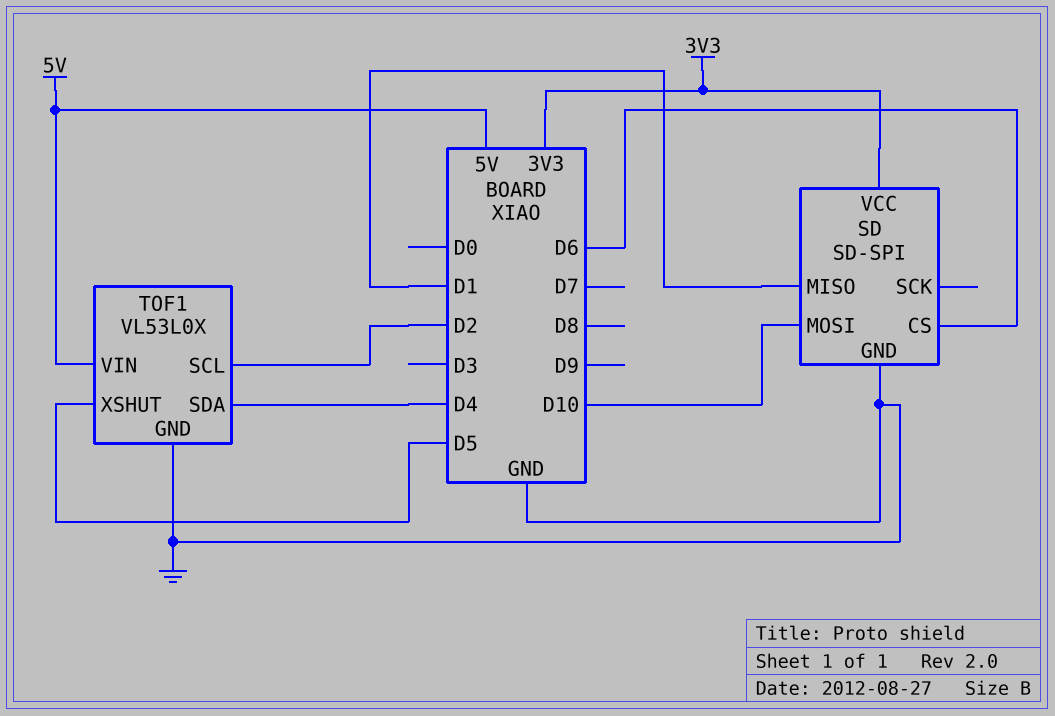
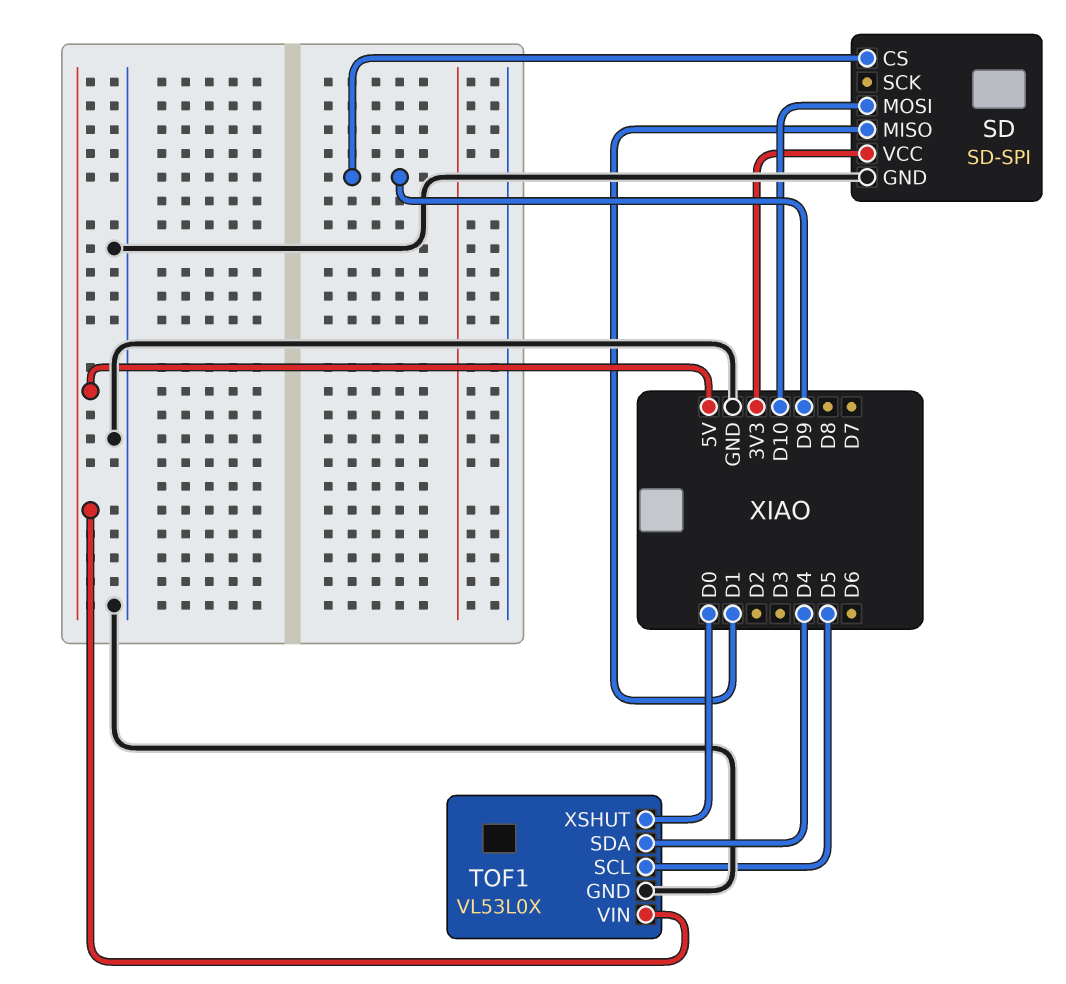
SD pin CS: D6 -> D9
TOF1 pin SCL: D2 -> D5
TOF1 pin XSHUT: D5 -> D0

